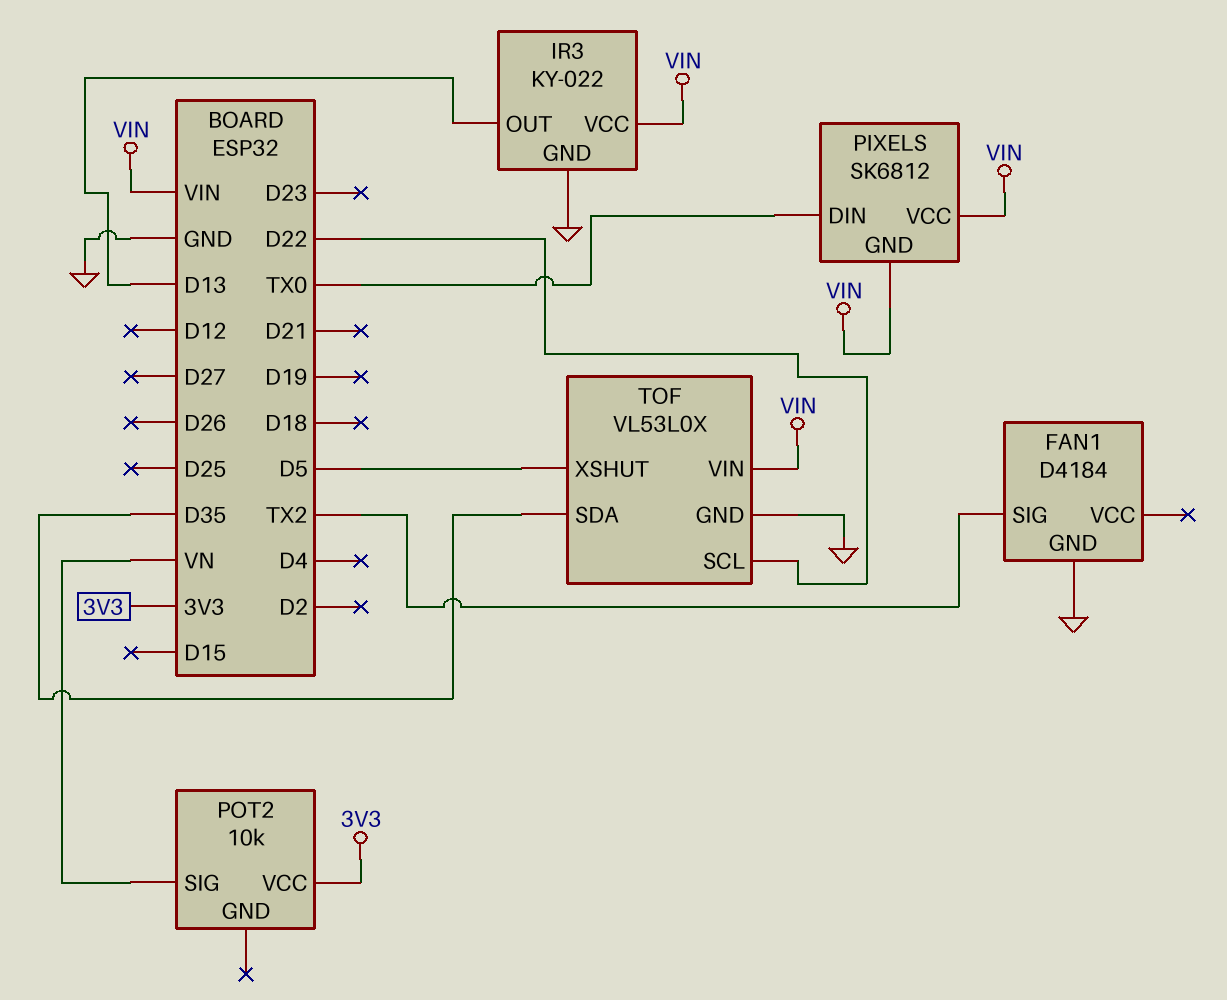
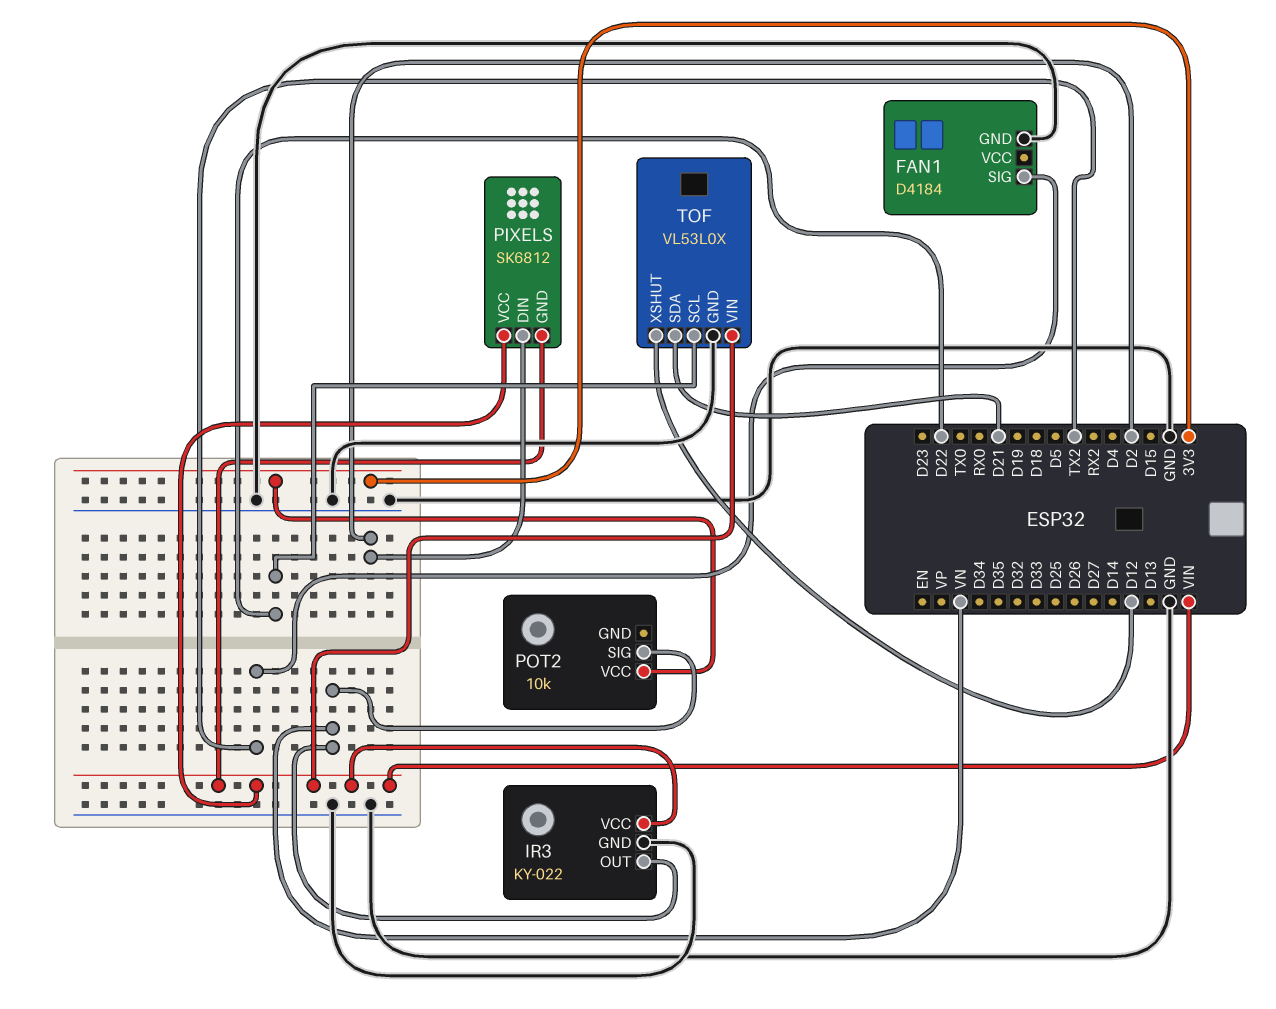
IR3 pin OUT: D13 -> VN
PIXELS pin DIN: TX0 -> D2
TOF pin SDA: D35 -> D21
TOF pin XSHUT: D5 -> D12

